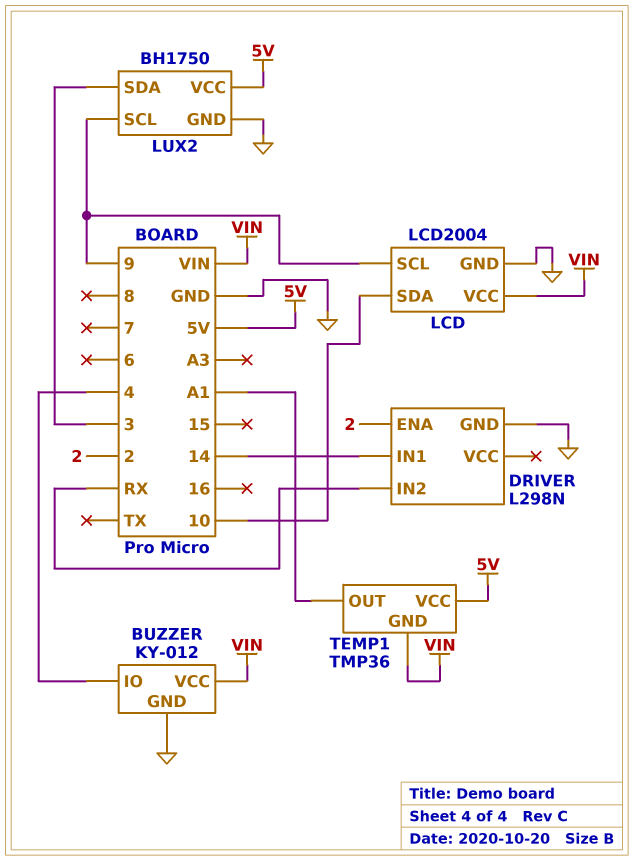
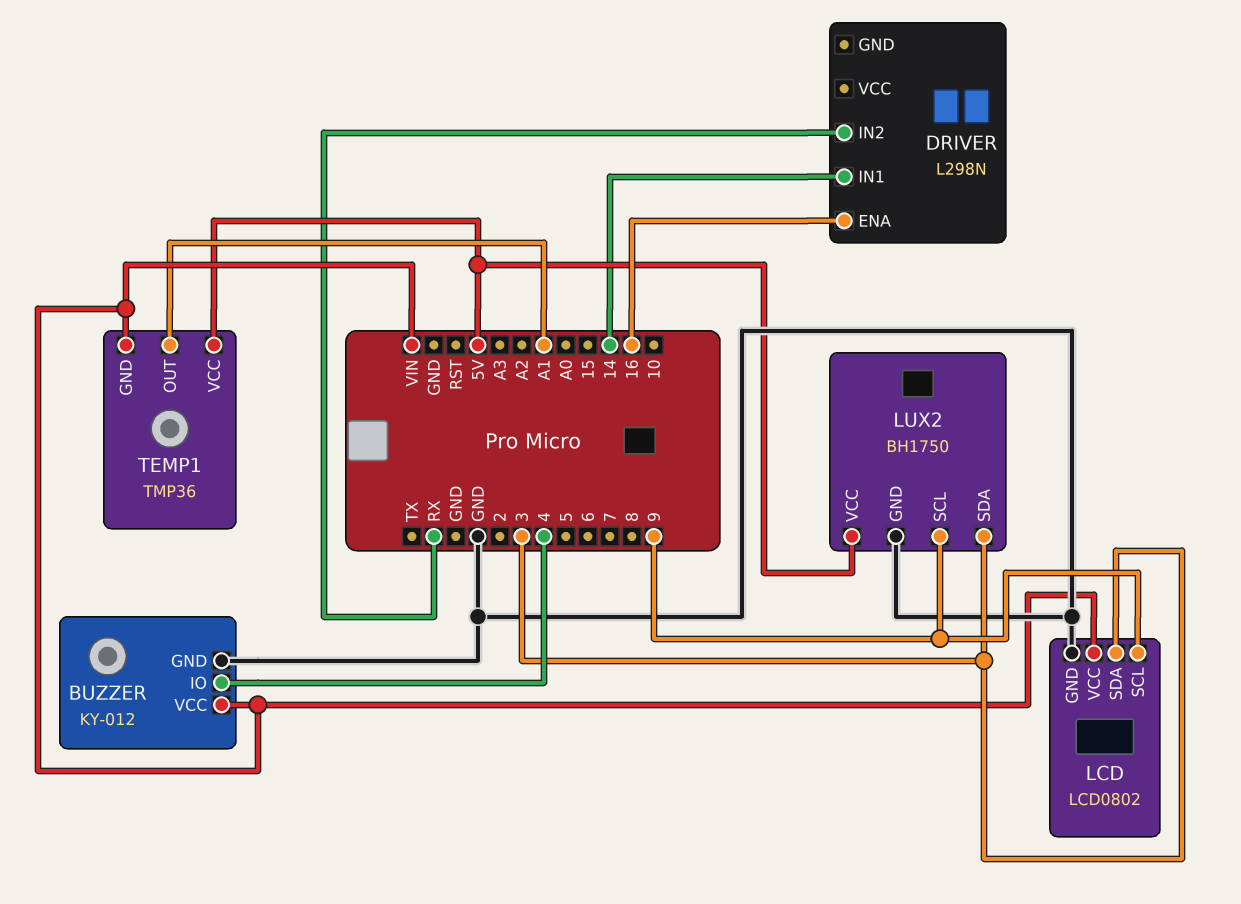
DRIVER pin ENA: 2 -> 16
DRIVER pin GND: GND -> none
LCD: LCD2004 -> LCD0802
LCD pin SDA: 10 -> 3

